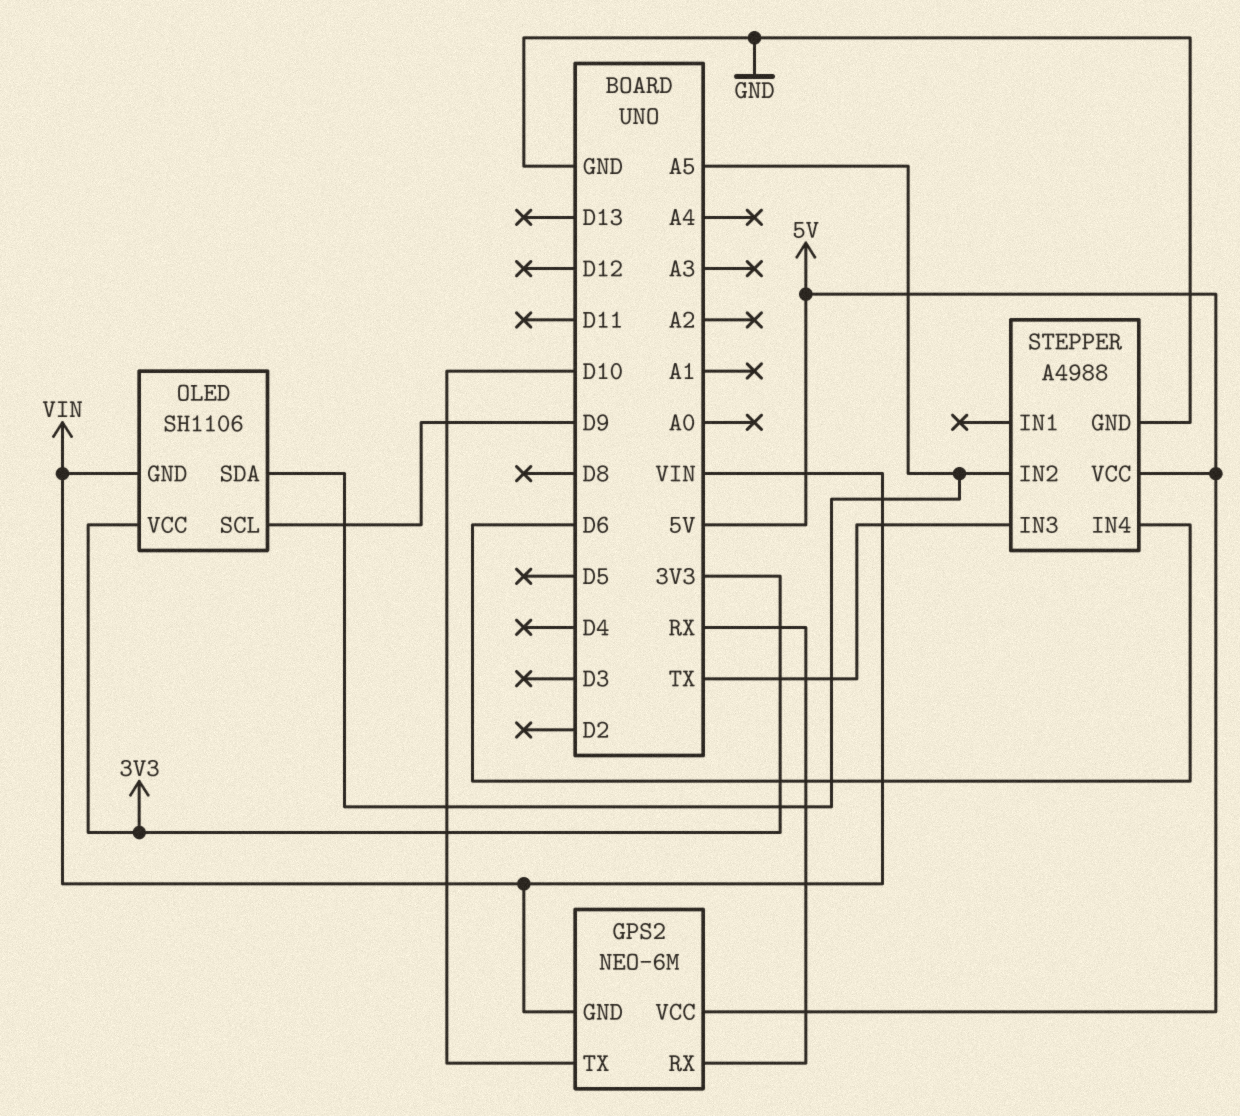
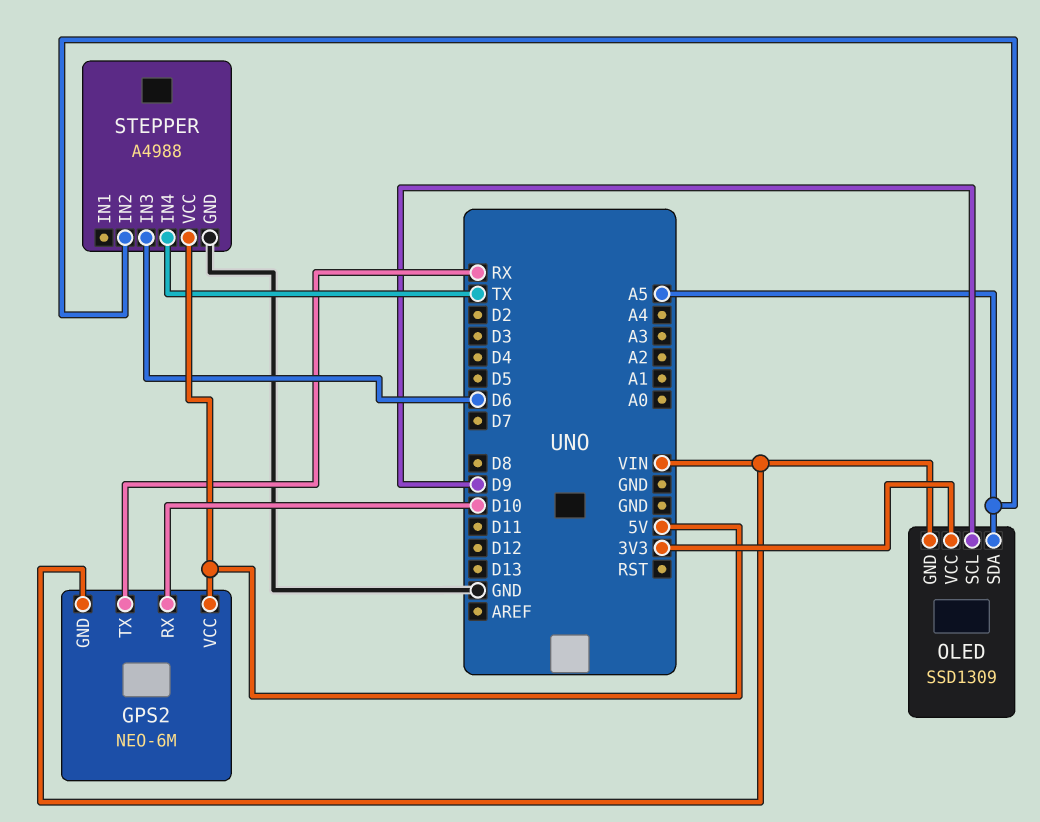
GPS2 pin RX: RX -> D10
GPS2 pin TX: D10 -> RX
OLED: SH1106 -> SSD1309
STEPPER pin IN3: TX -> D6
STEPPER pin IN4: D6 -> TX

